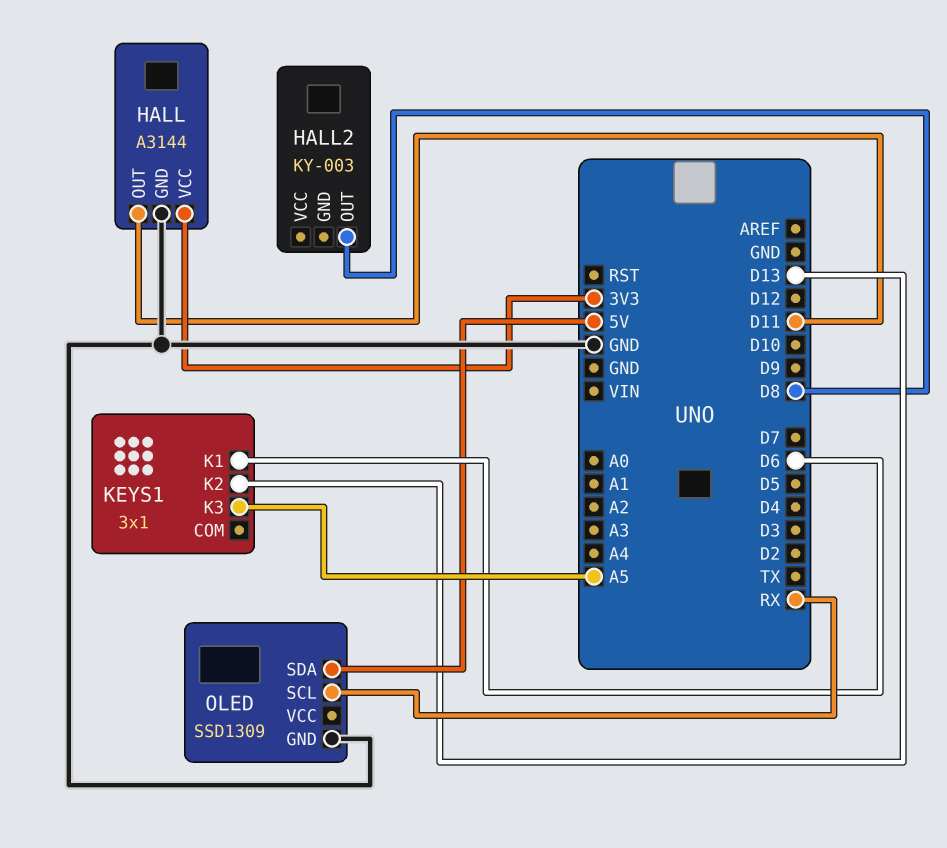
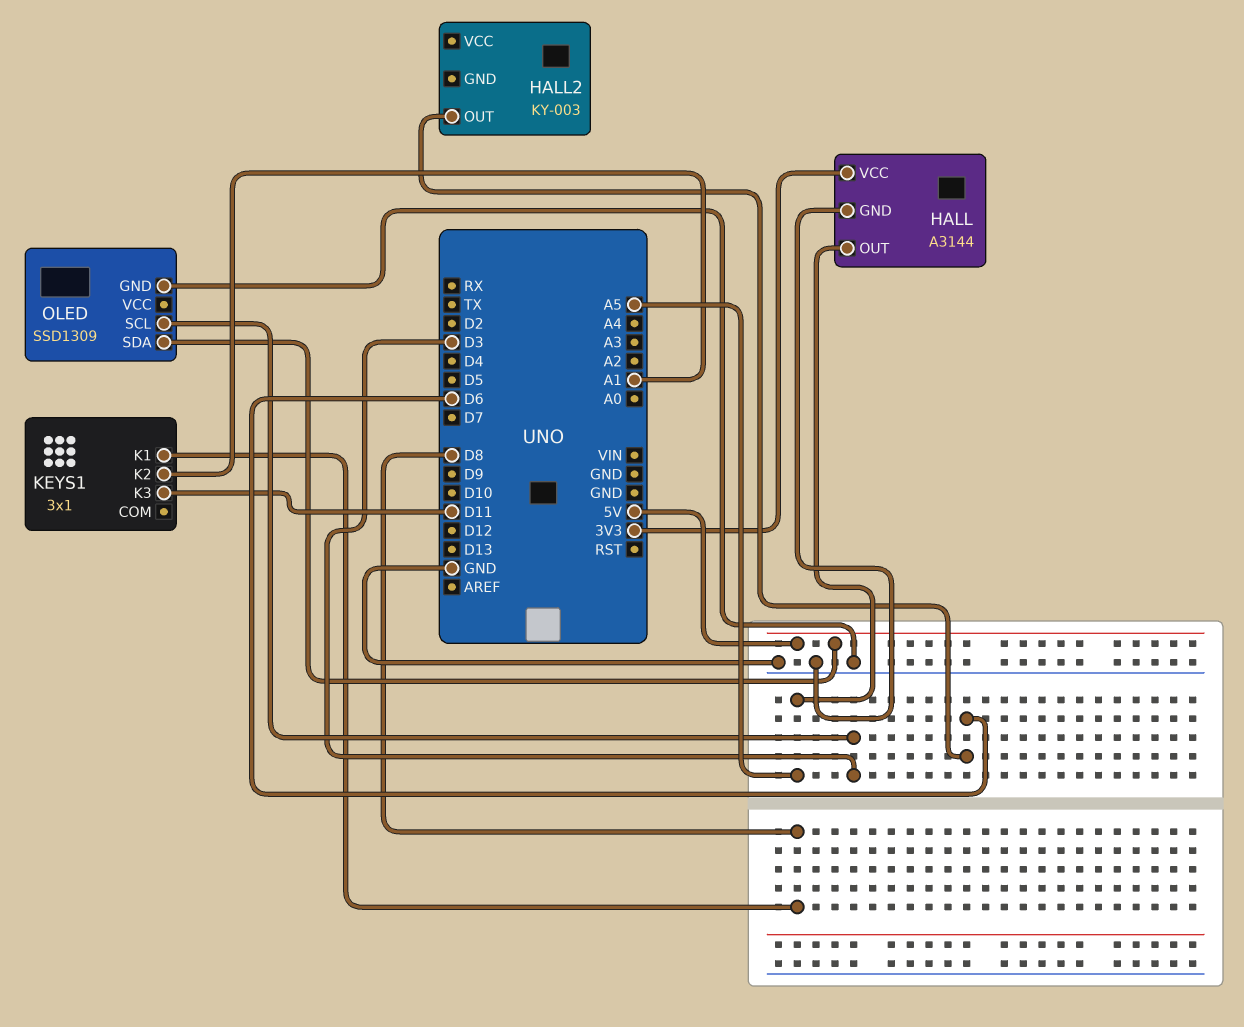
HALL pin OUT: D11 -> A5
HALL2 pin OUT: D8 -> D6
KEYS1 pin K1: D6 -> D8
KEYS1 pin K2: D13 -> A1
KEYS1 pin K3: A5 -> D11
OLED pin SCL: RX -> D3

